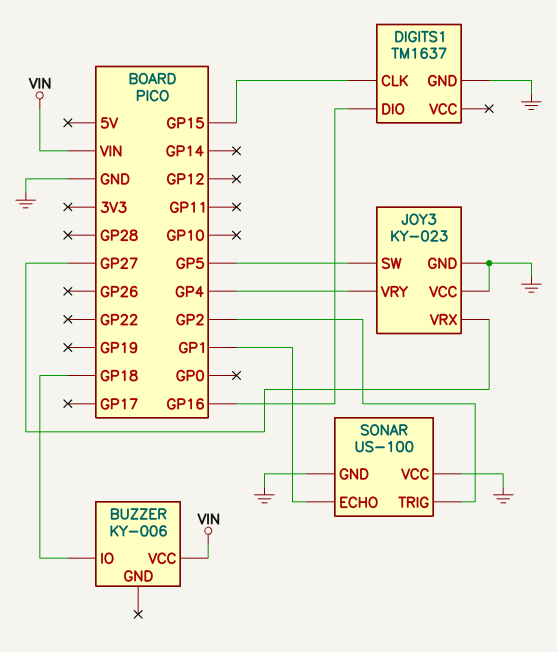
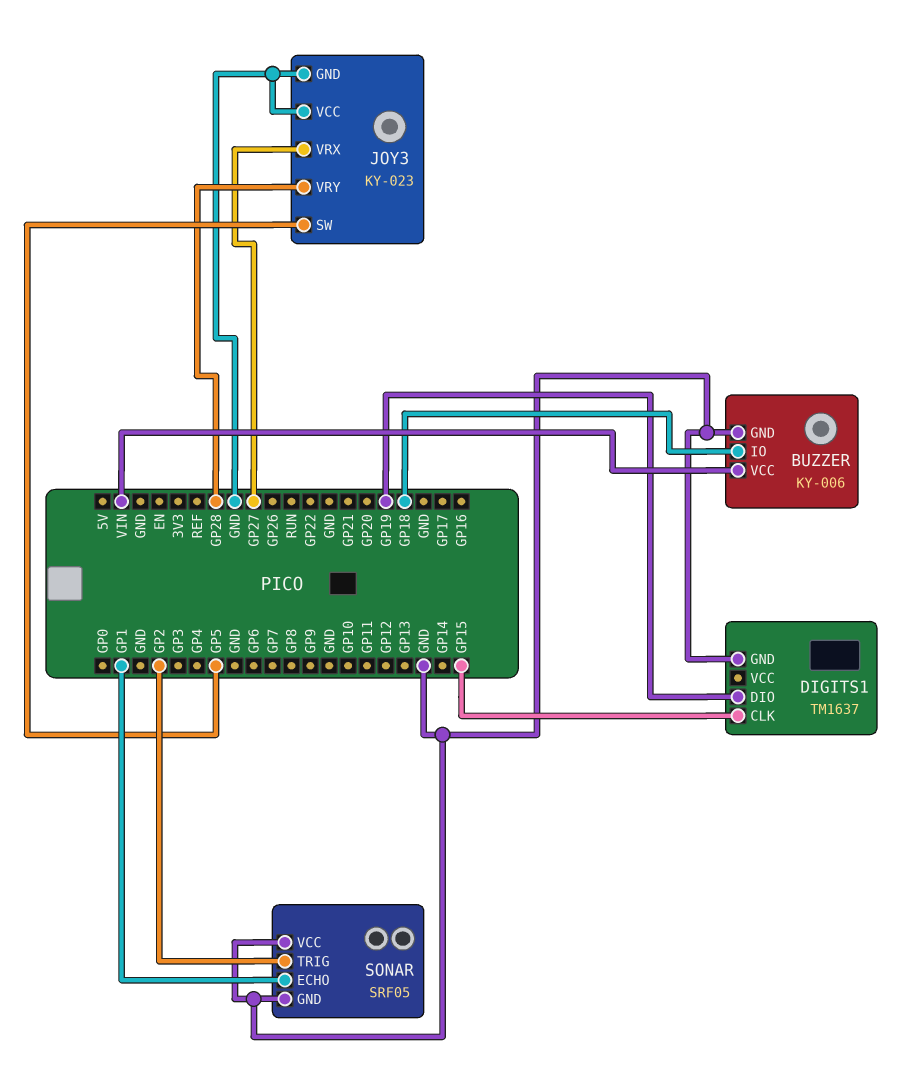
BUZZER pin GND: none -> GND
DIGITS1 pin DIO: GP16 -> GP19
JOY3 pin VRY: GP4 -> GP28
SONAR: US-100 -> SRF05

